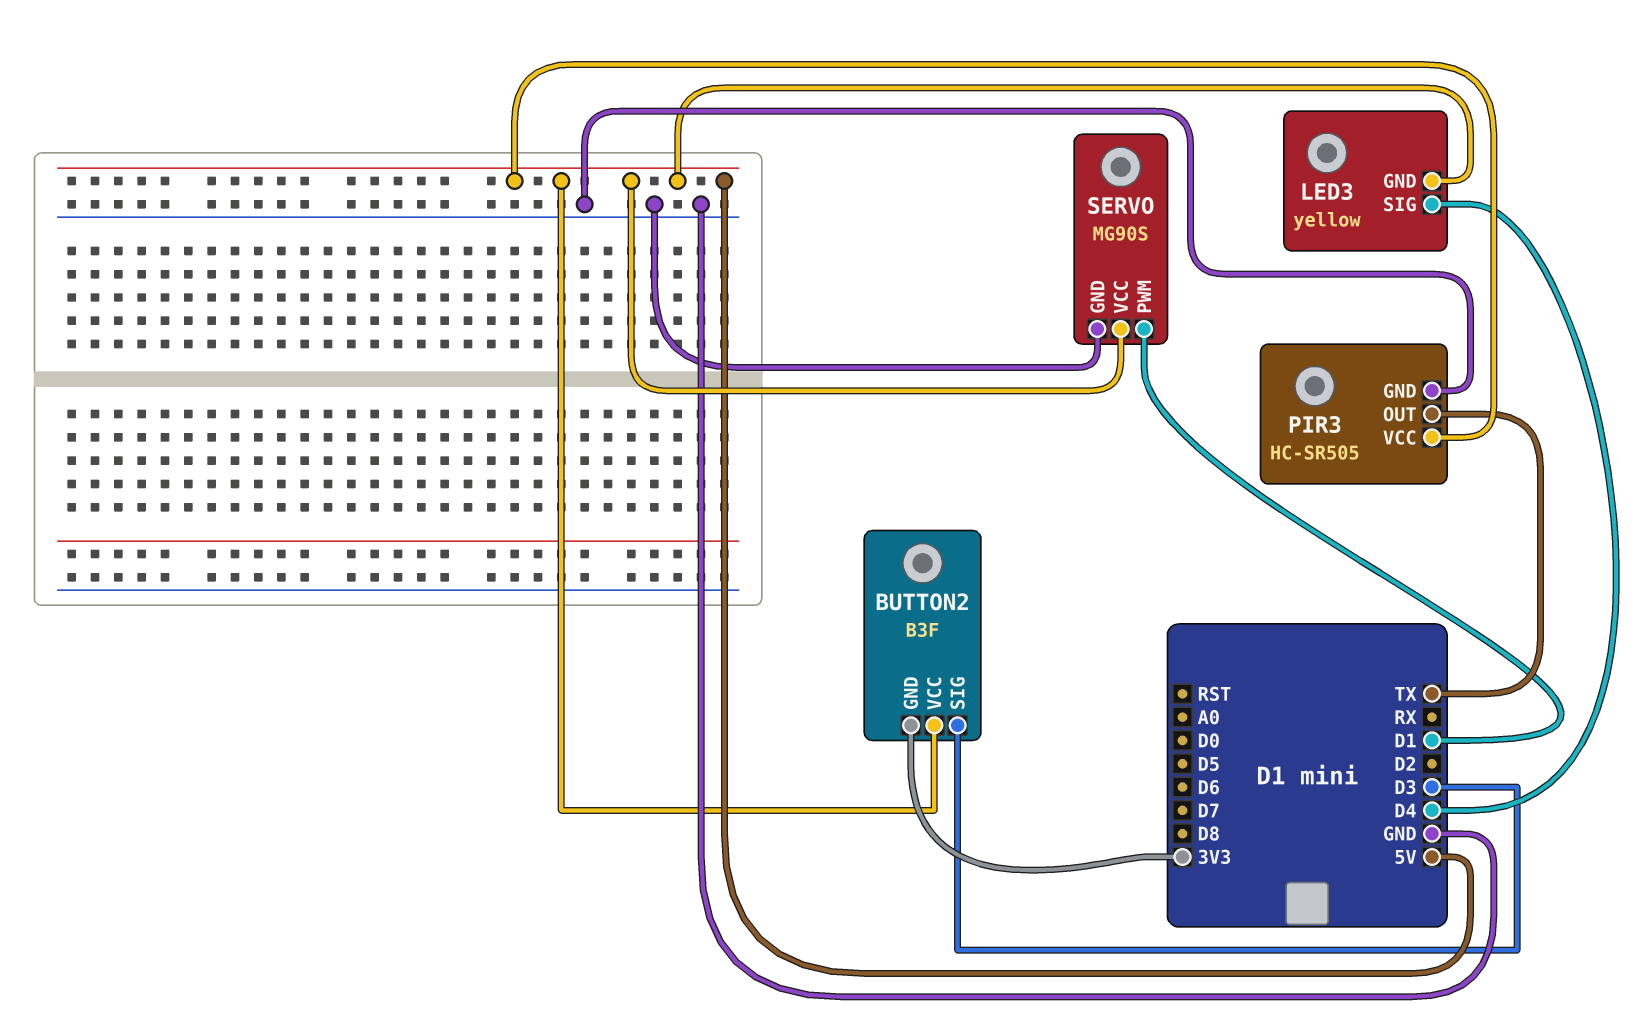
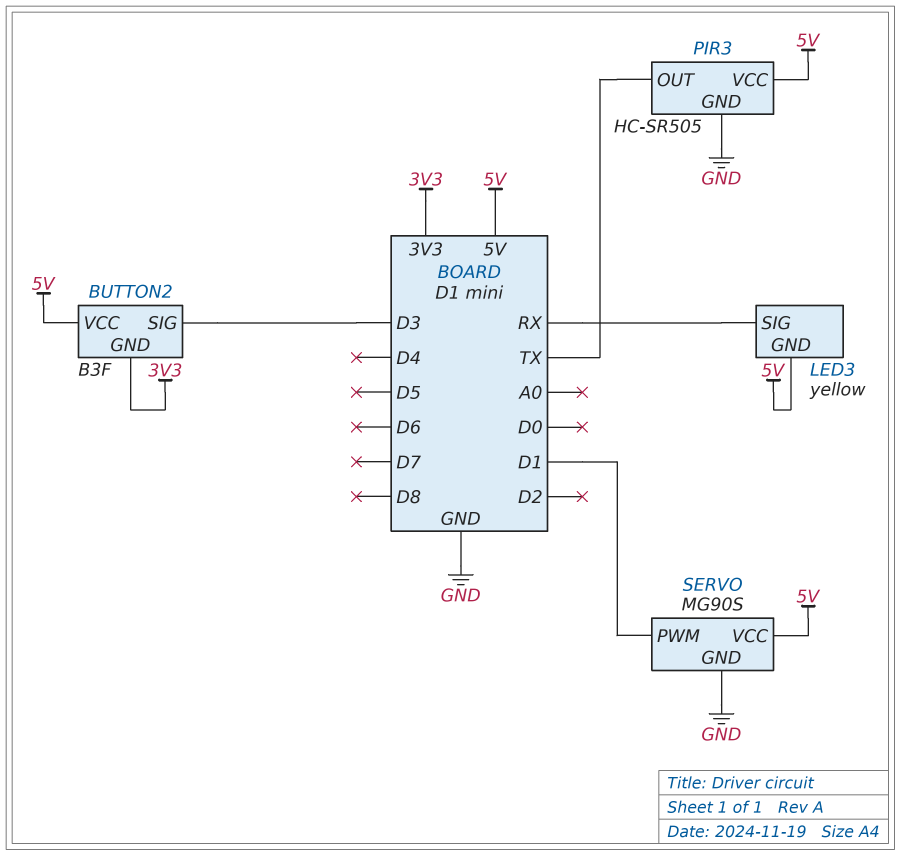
LED3 pin SIG: D4 -> RX

